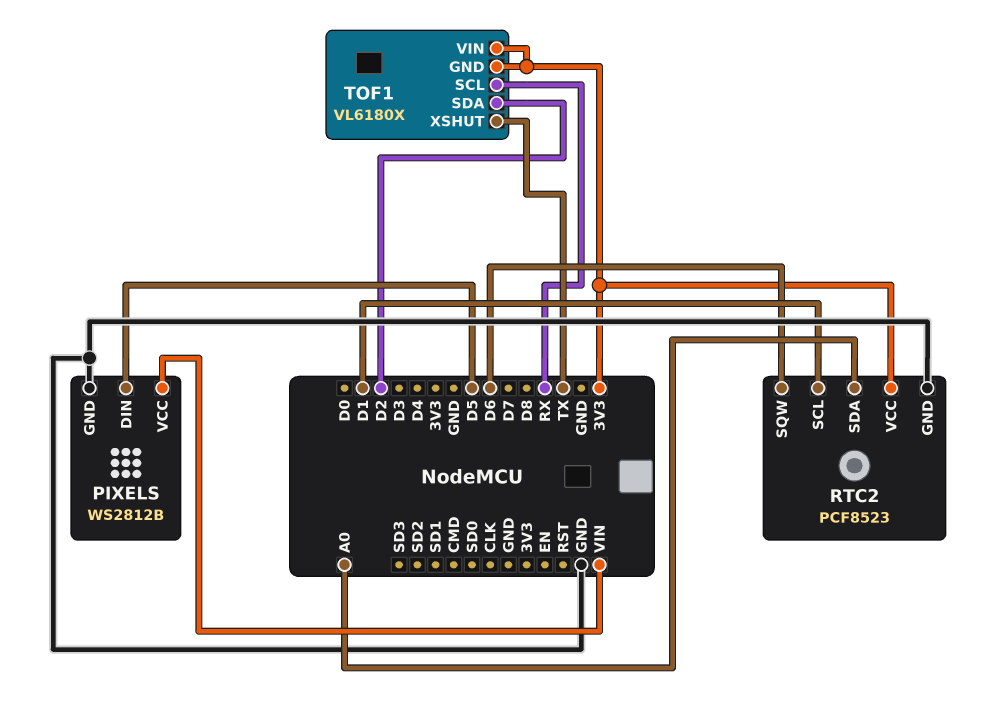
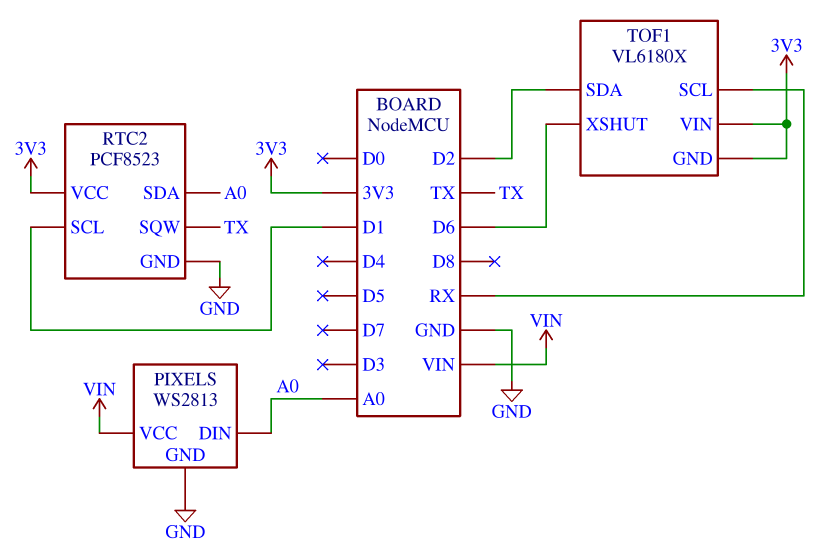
PIXELS: WS2812B -> WS2813
PIXELS pin DIN: D5 -> A0
RTC2 pin SQW: D6 -> TX
TOF1 pin XSHUT: TX -> D6

